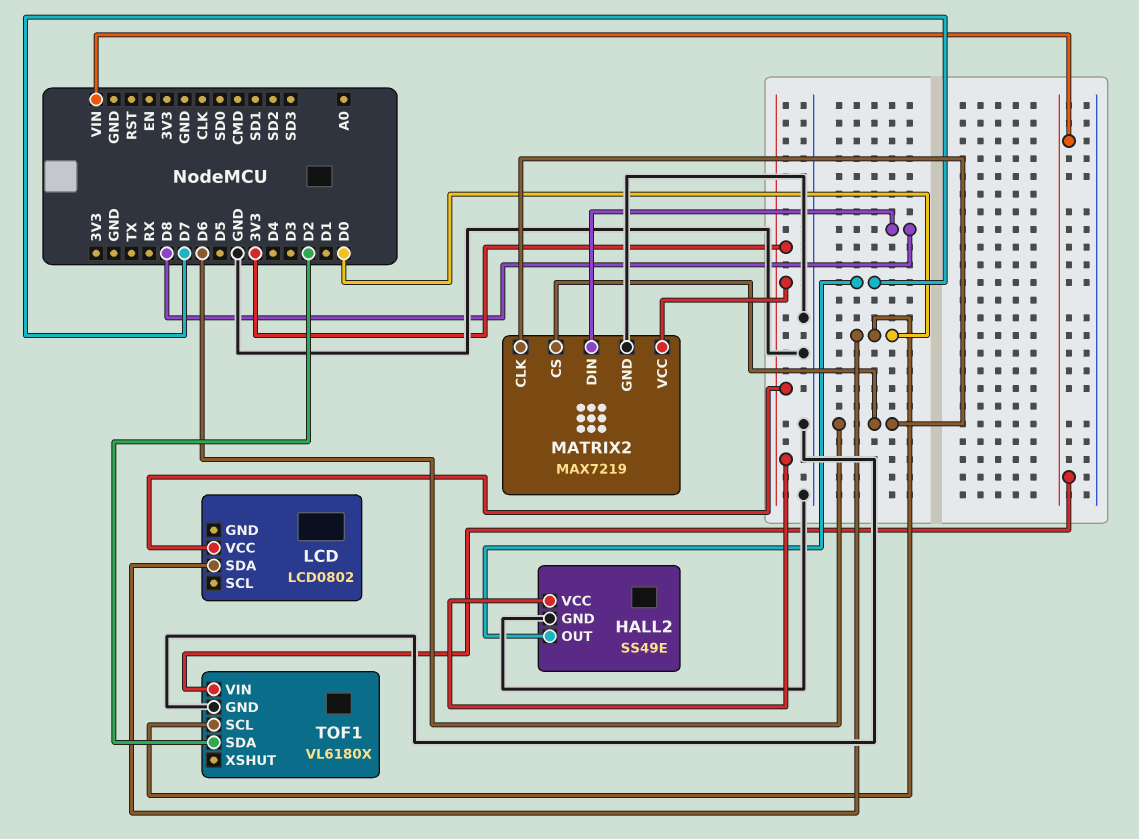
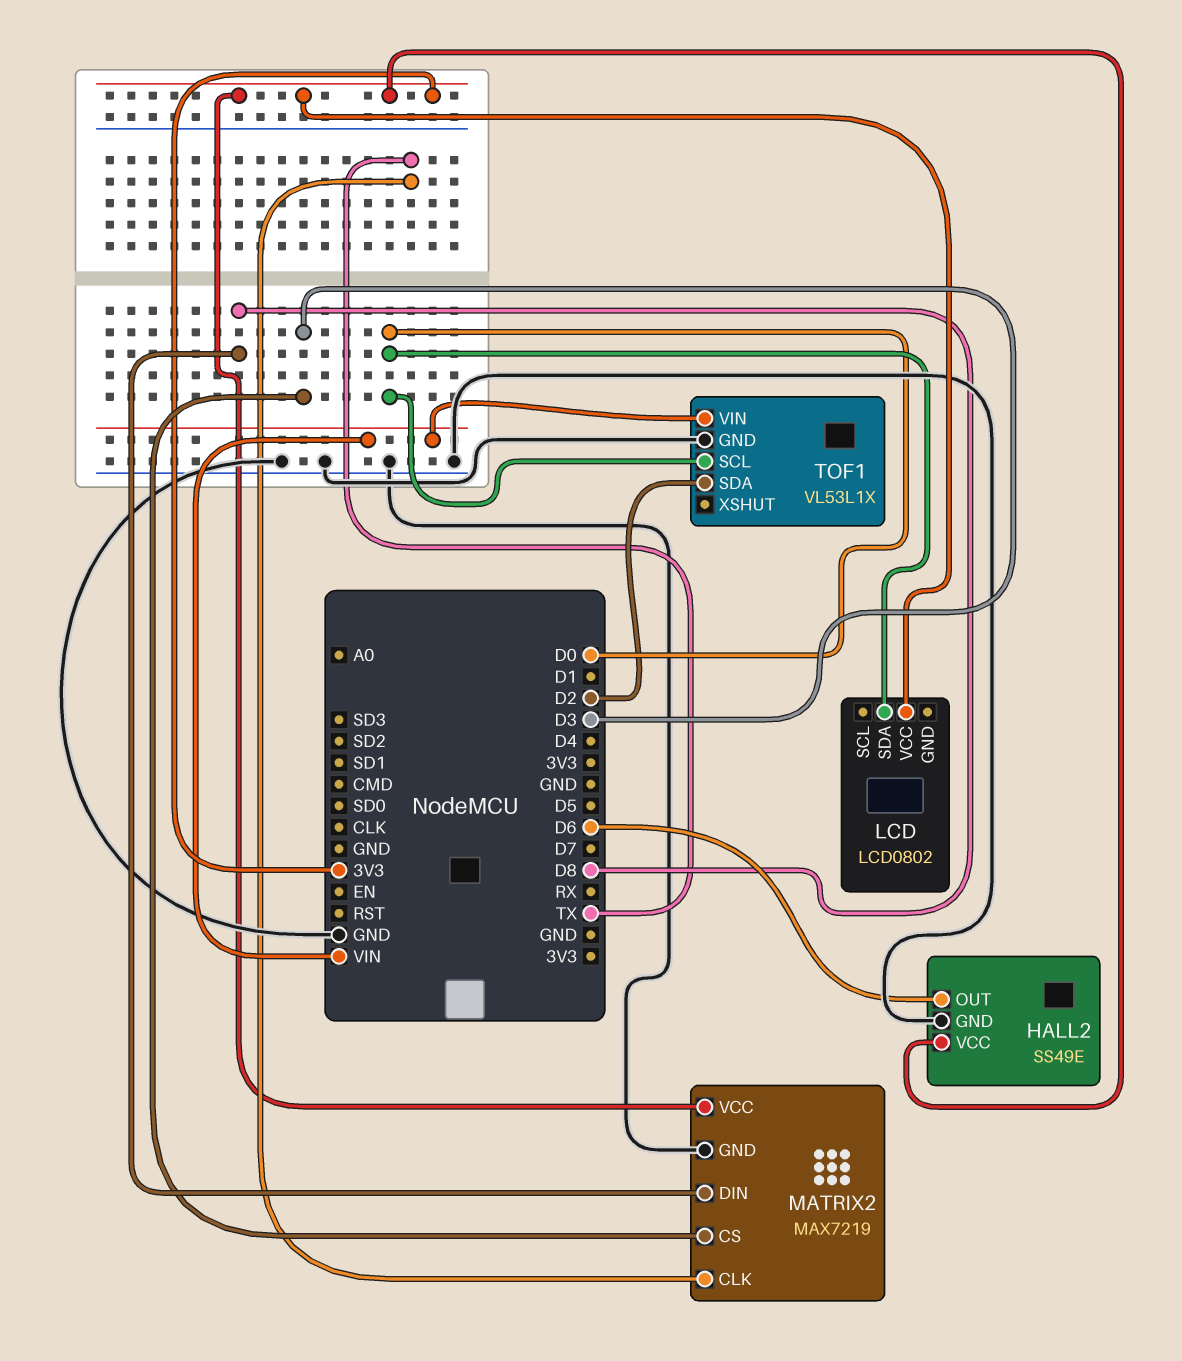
HALL2 pin OUT: D7 -> D6
MATRIX2 pin CLK: D6 -> TX
MATRIX2 pin CS: D6 -> D3
TOF1: VL6180X -> VL53L1X

